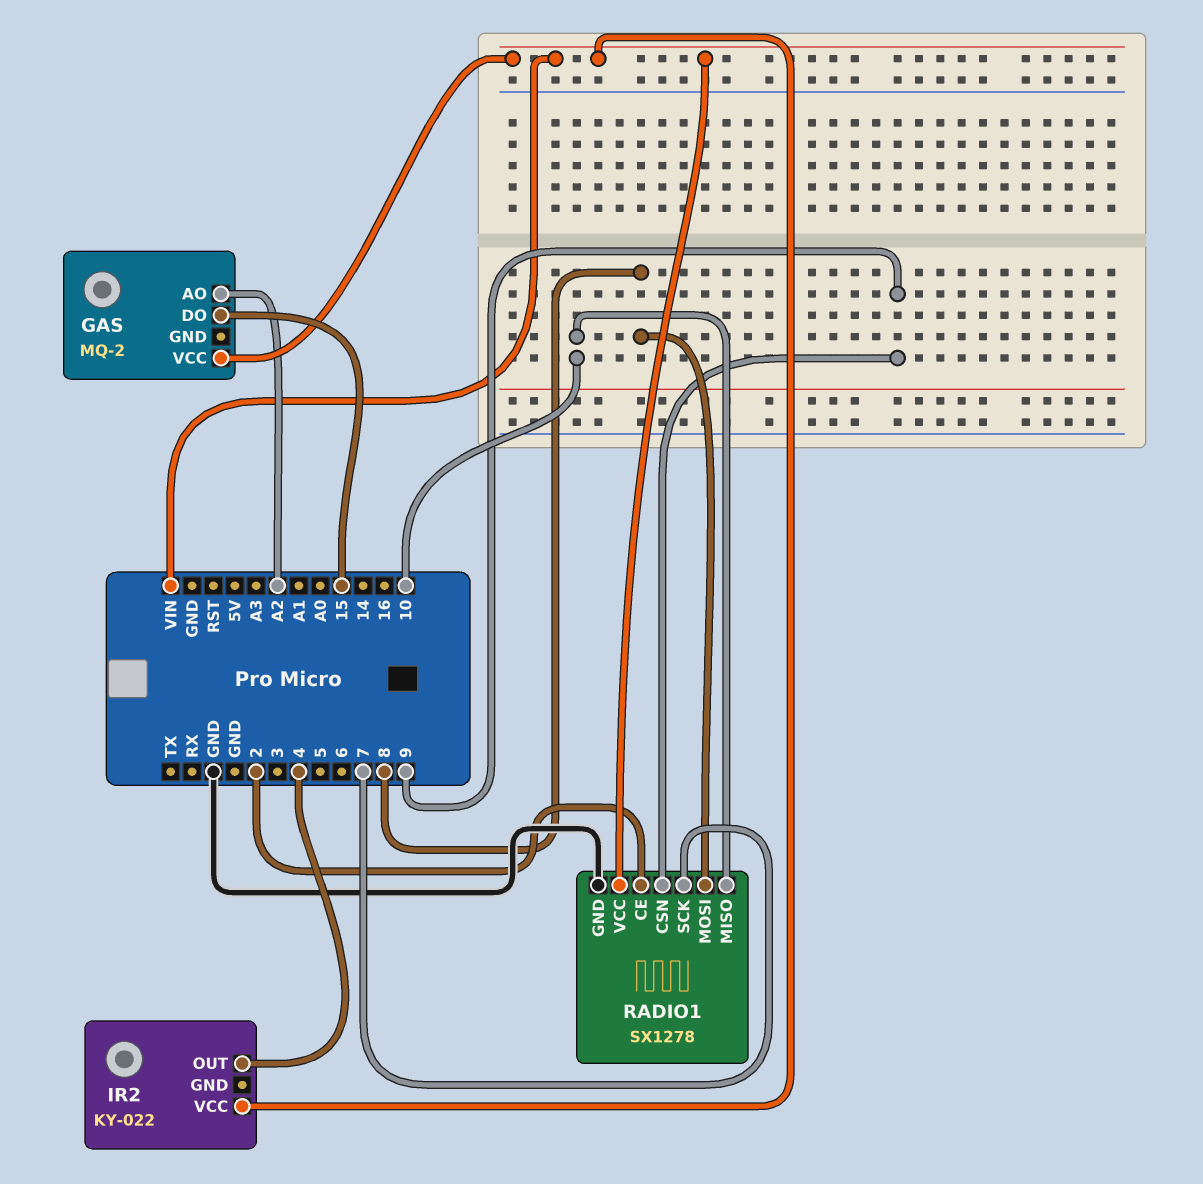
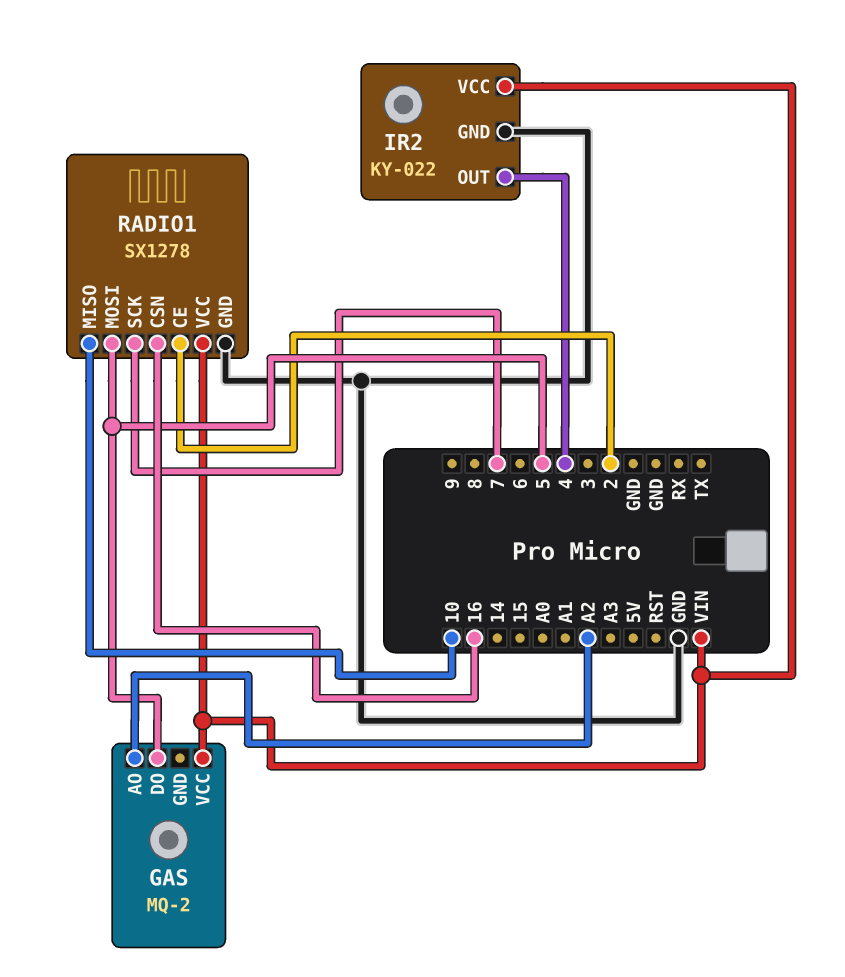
GAS pin DO: 15 -> 5
IR2 pin GND: none -> GND
RADIO1 pin CSN: 9 -> 16
RADIO1 pin MOSI: 8 -> 5

